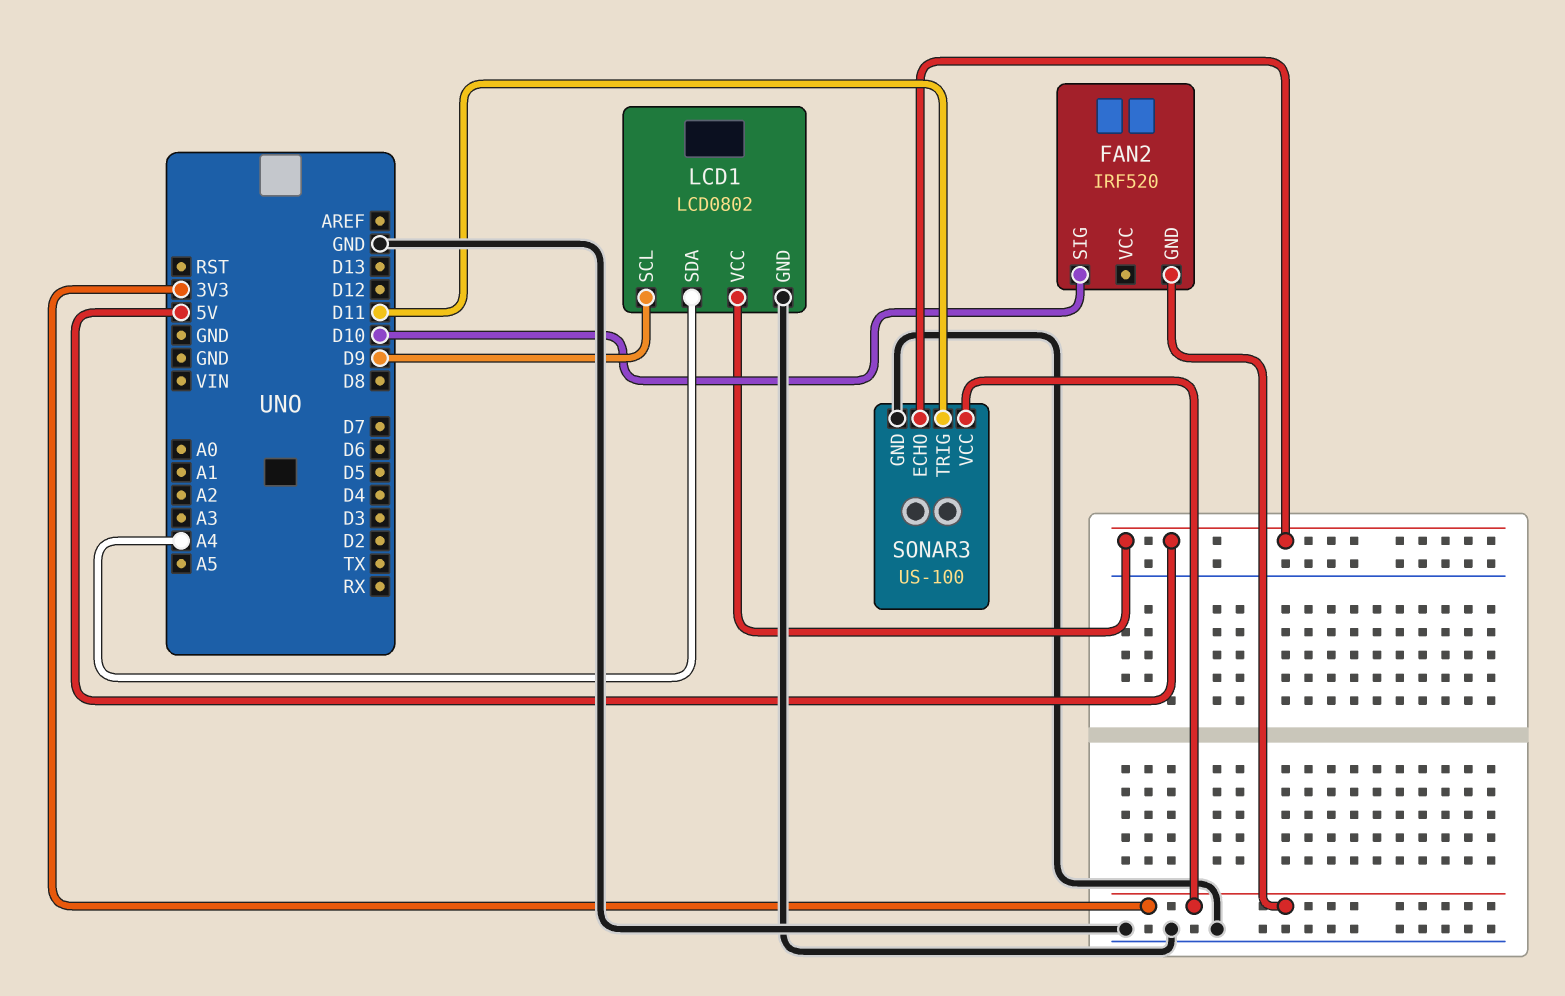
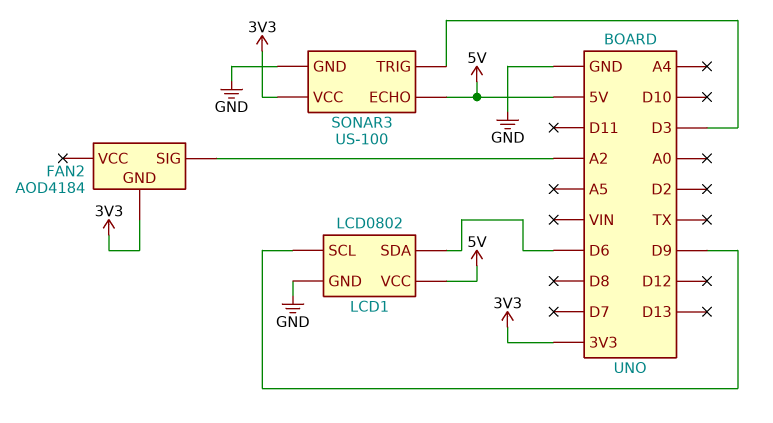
FAN2: IRF520 -> AOD4184
FAN2 pin SIG: D10 -> A2
LCD1 pin SDA: A4 -> D6
SONAR3 pin TRIG: D11 -> D3

